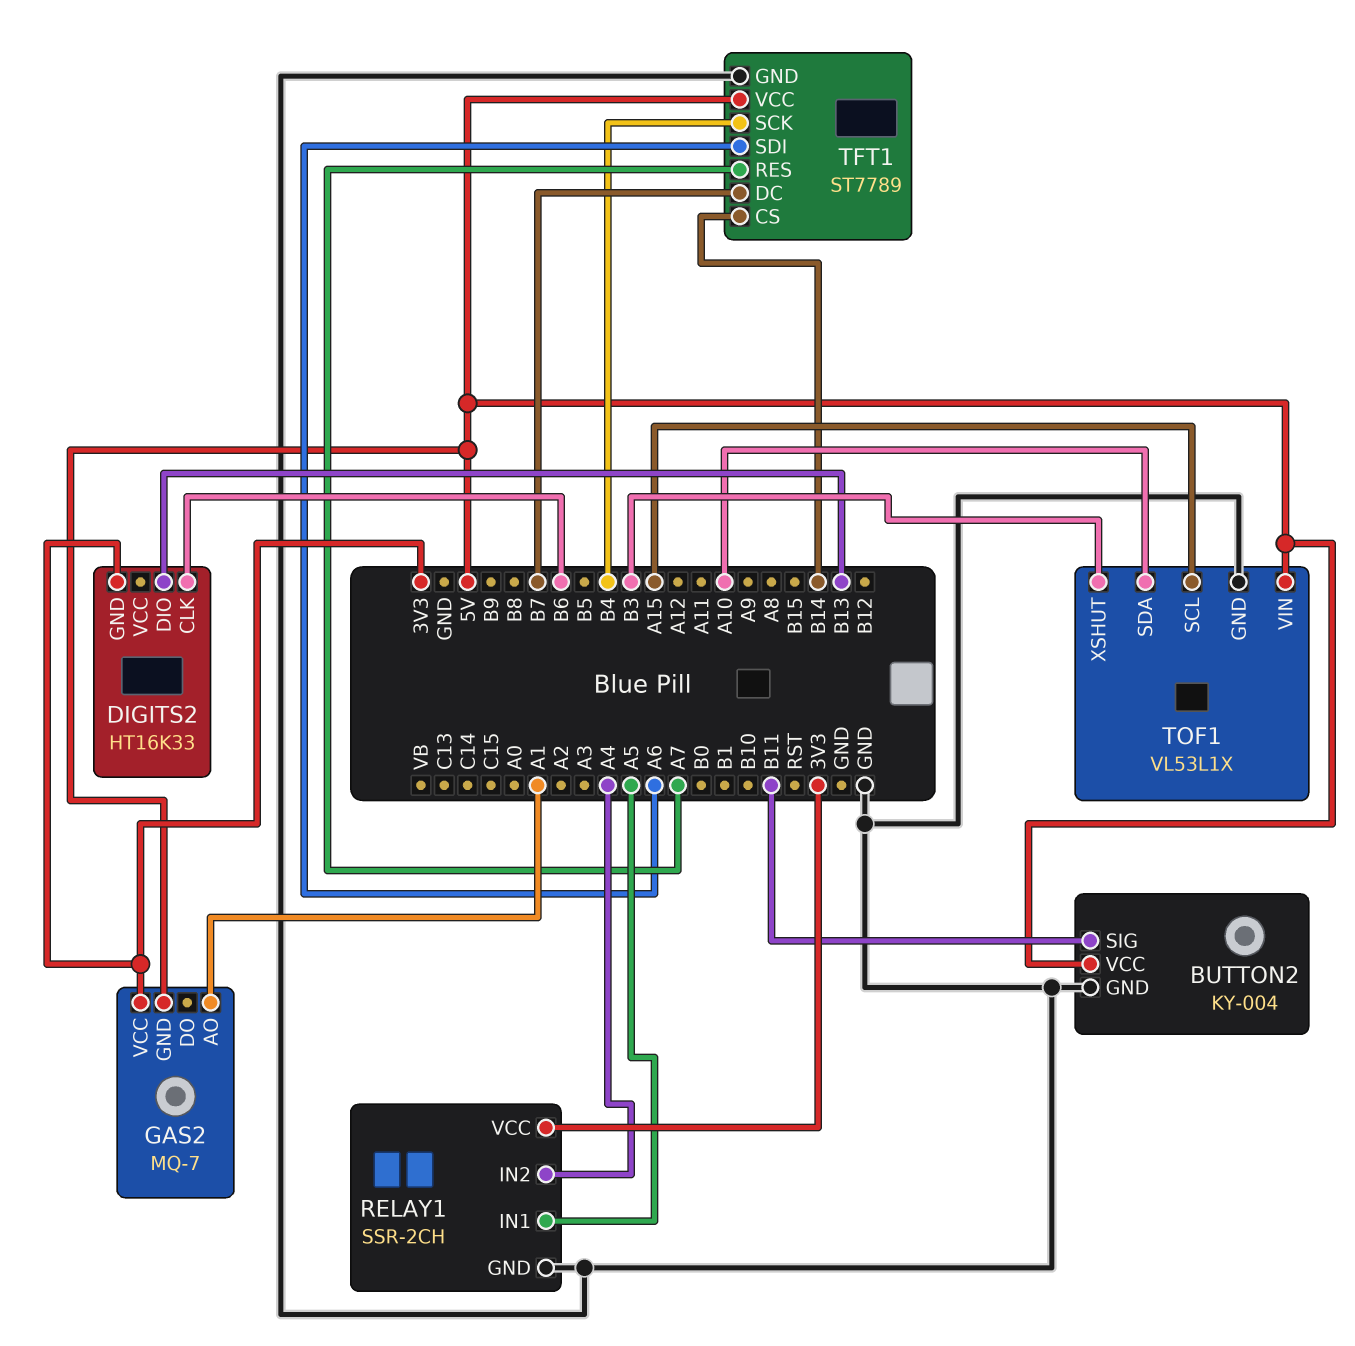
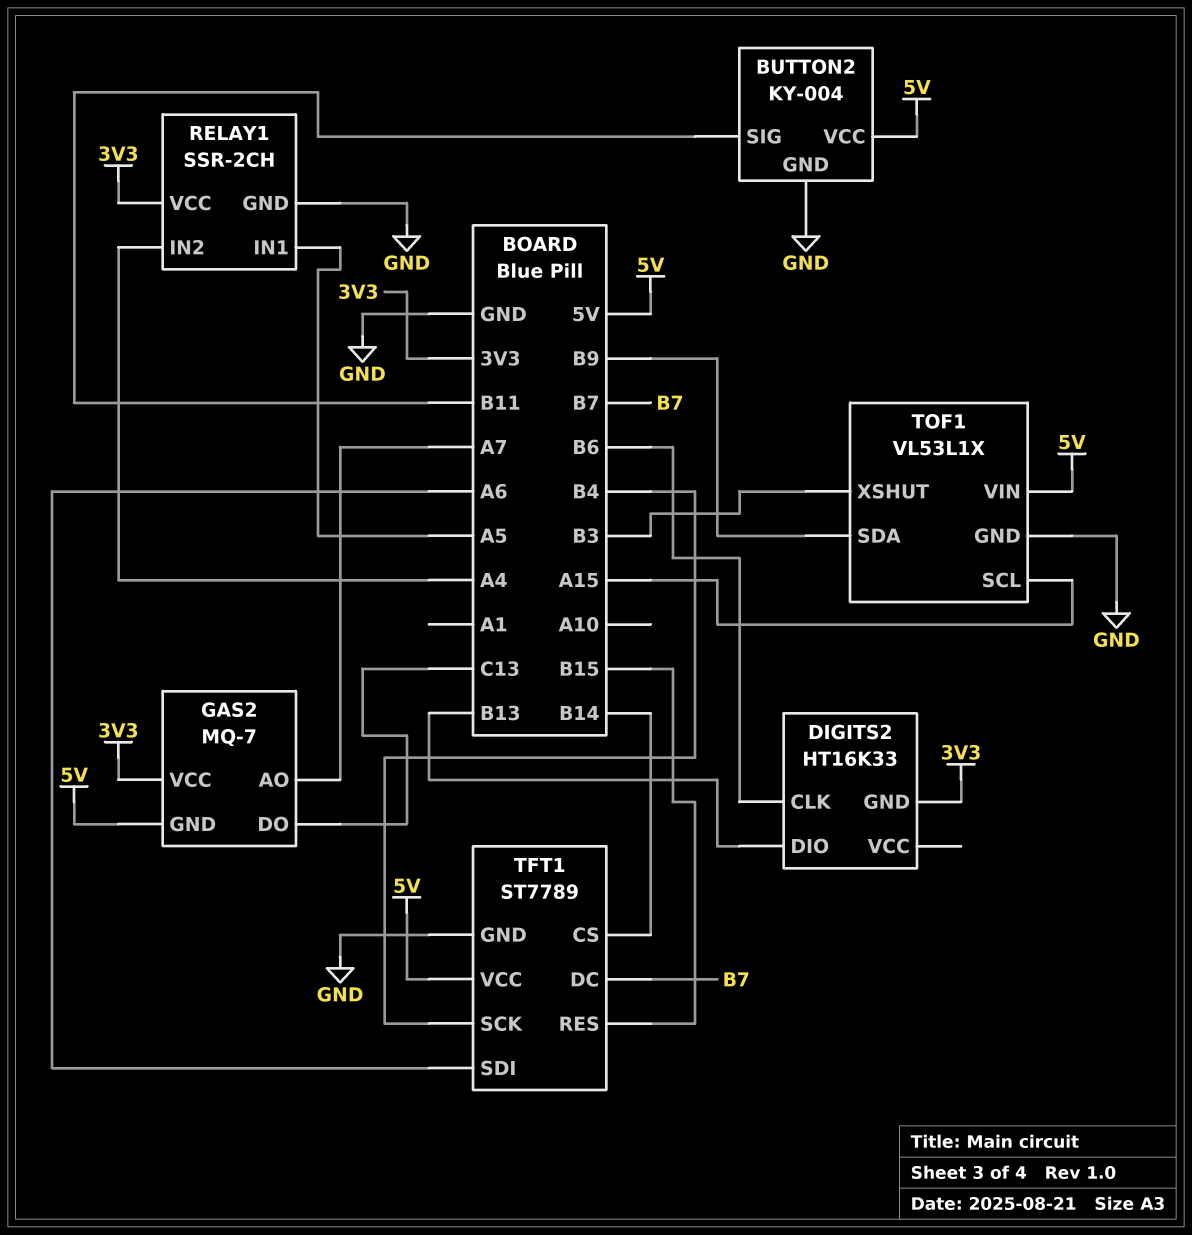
GAS2 pin AO: A1 -> A7
GAS2 pin DO: none -> C13
TFT1 pin RES: A7 -> B15
TOF1 pin SDA: A10 -> B9

